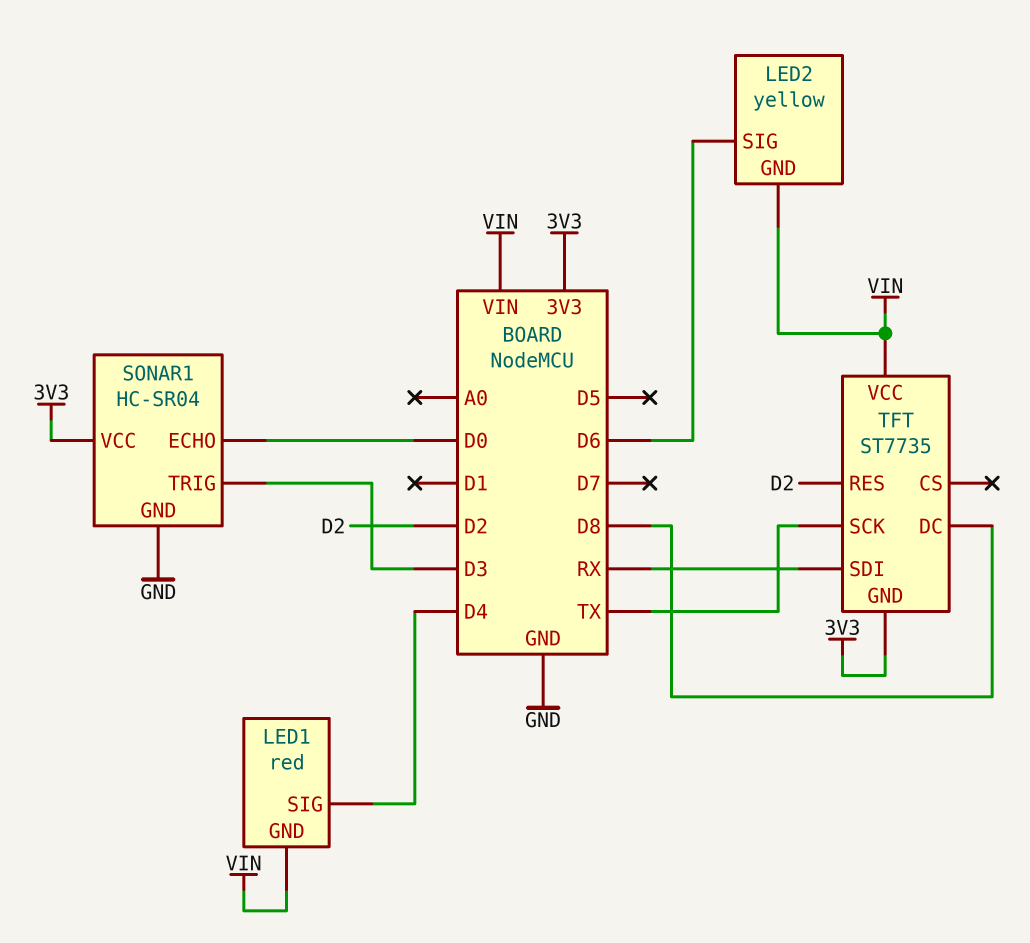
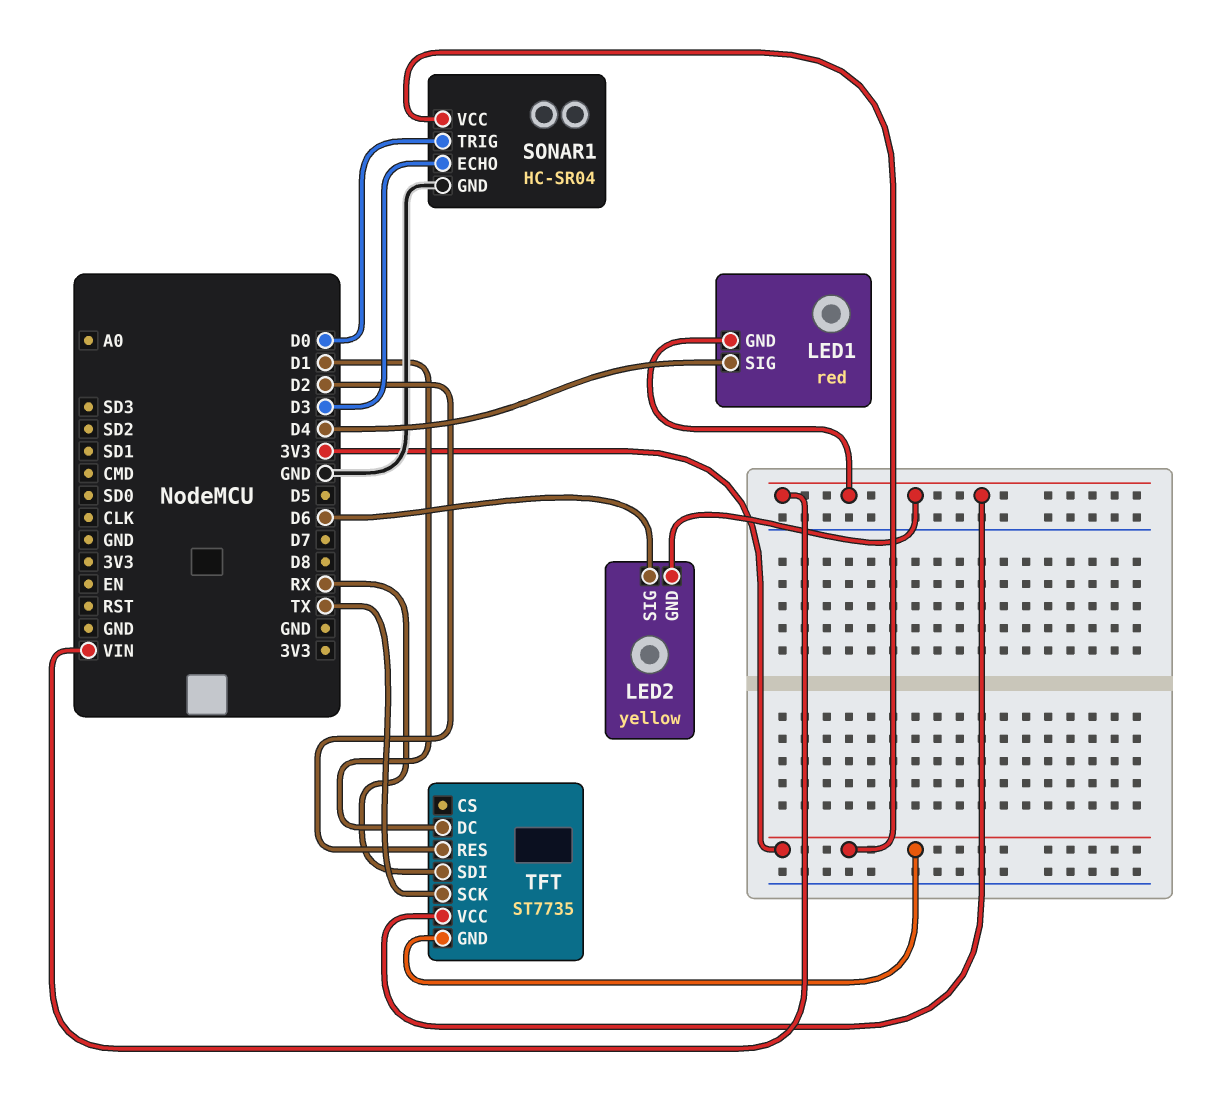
SONAR1 pin ECHO: D0 -> D3
SONAR1 pin TRIG: D3 -> D0
TFT pin DC: D8 -> D1

